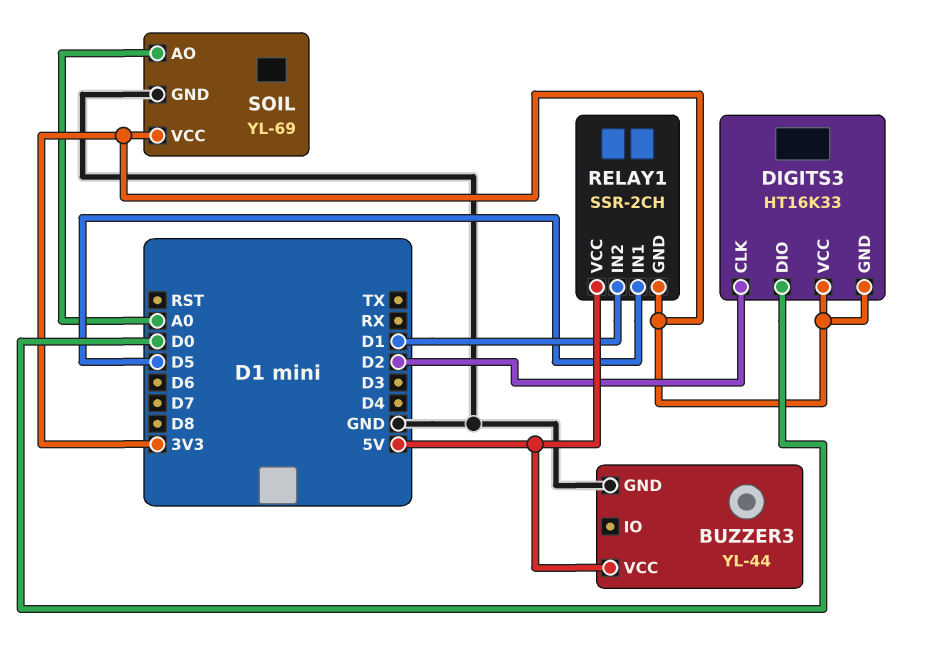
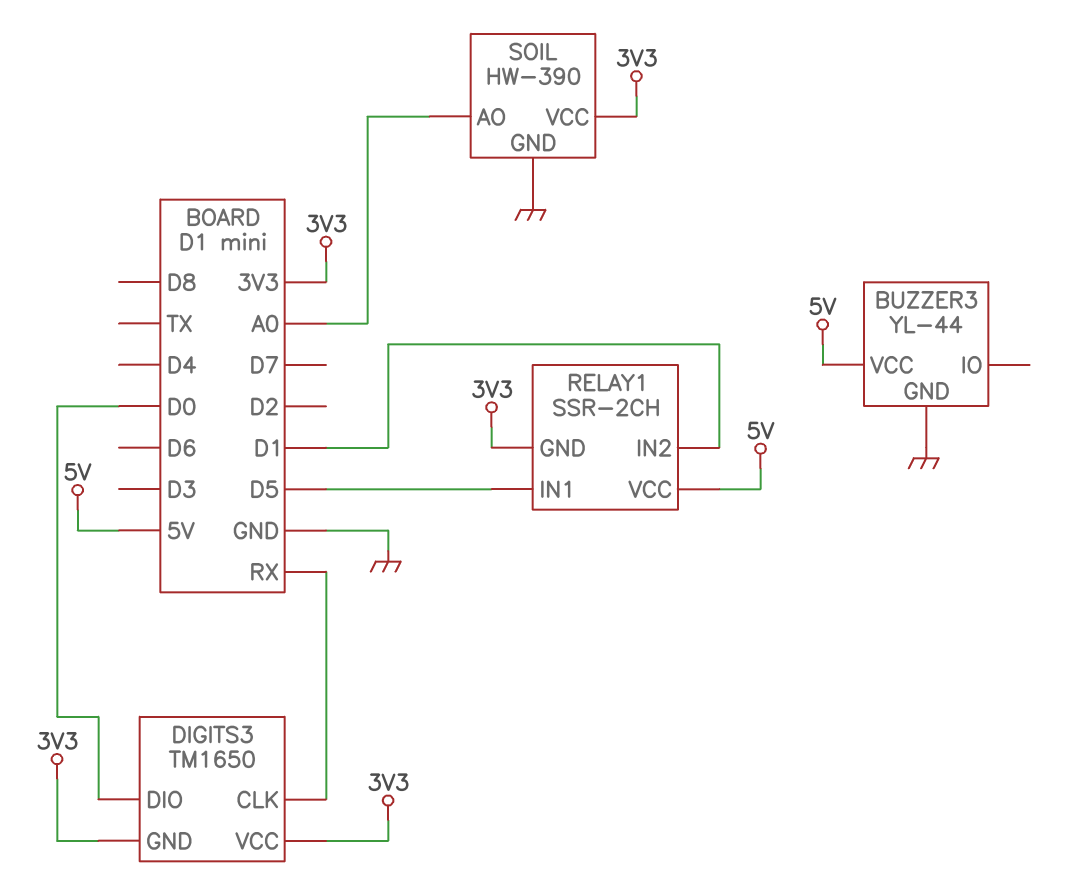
DIGITS3: HT16K33 -> TM1650
DIGITS3 pin CLK: D2 -> RX
SOIL: YL-69 -> HW-390

